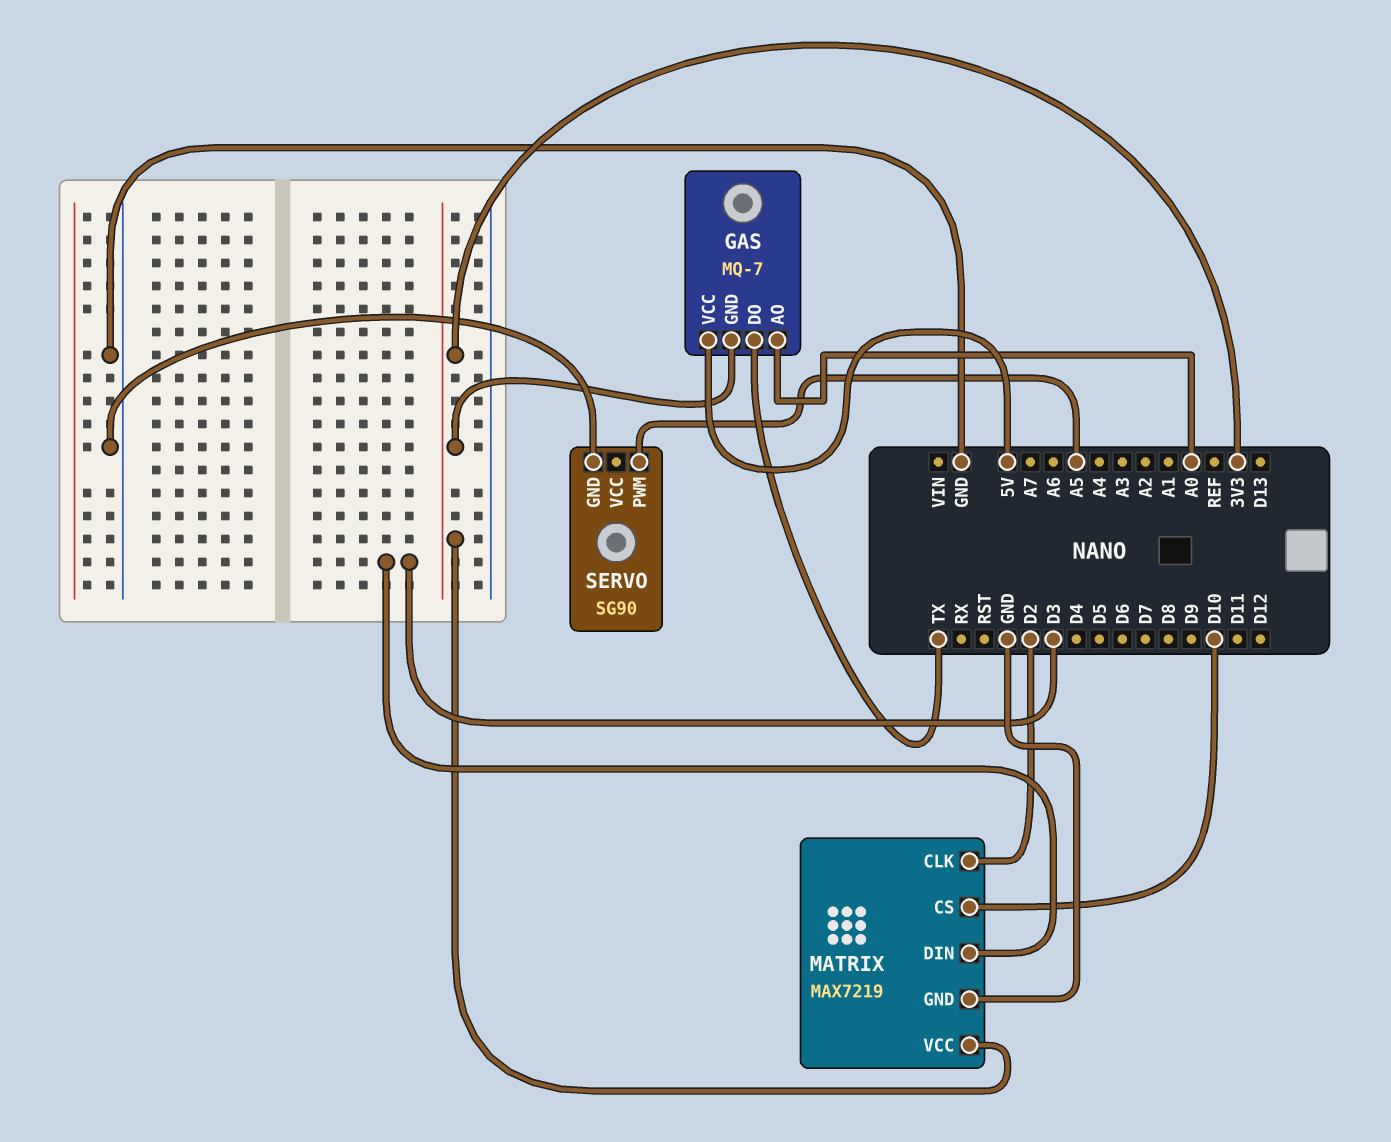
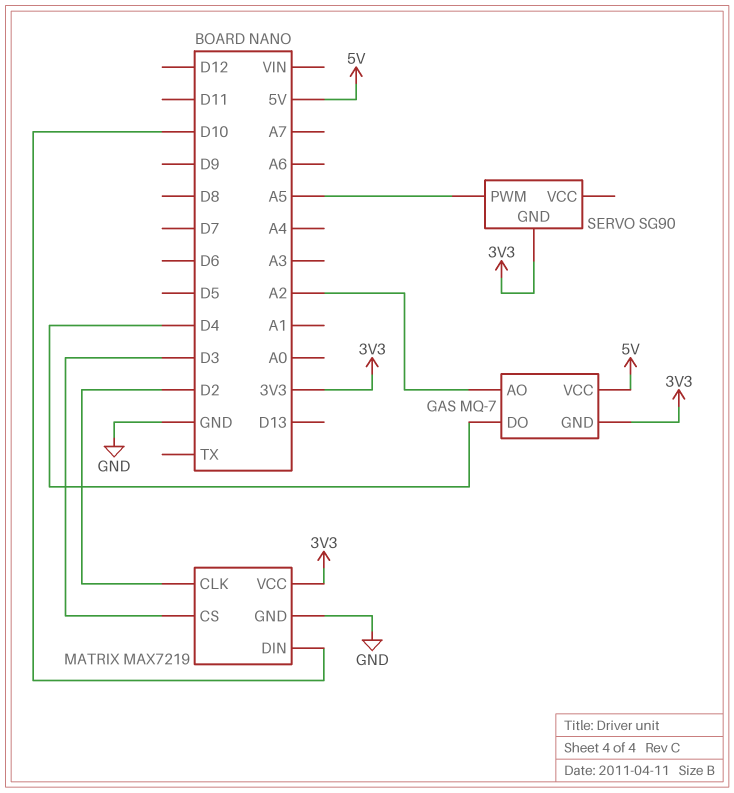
GAS pin AO: A0 -> A2
GAS pin DO: TX -> D4
MATRIX pin CS: D10 -> D3
MATRIX pin DIN: D3 -> D10
SERVO pin GND: GND -> 3V3

